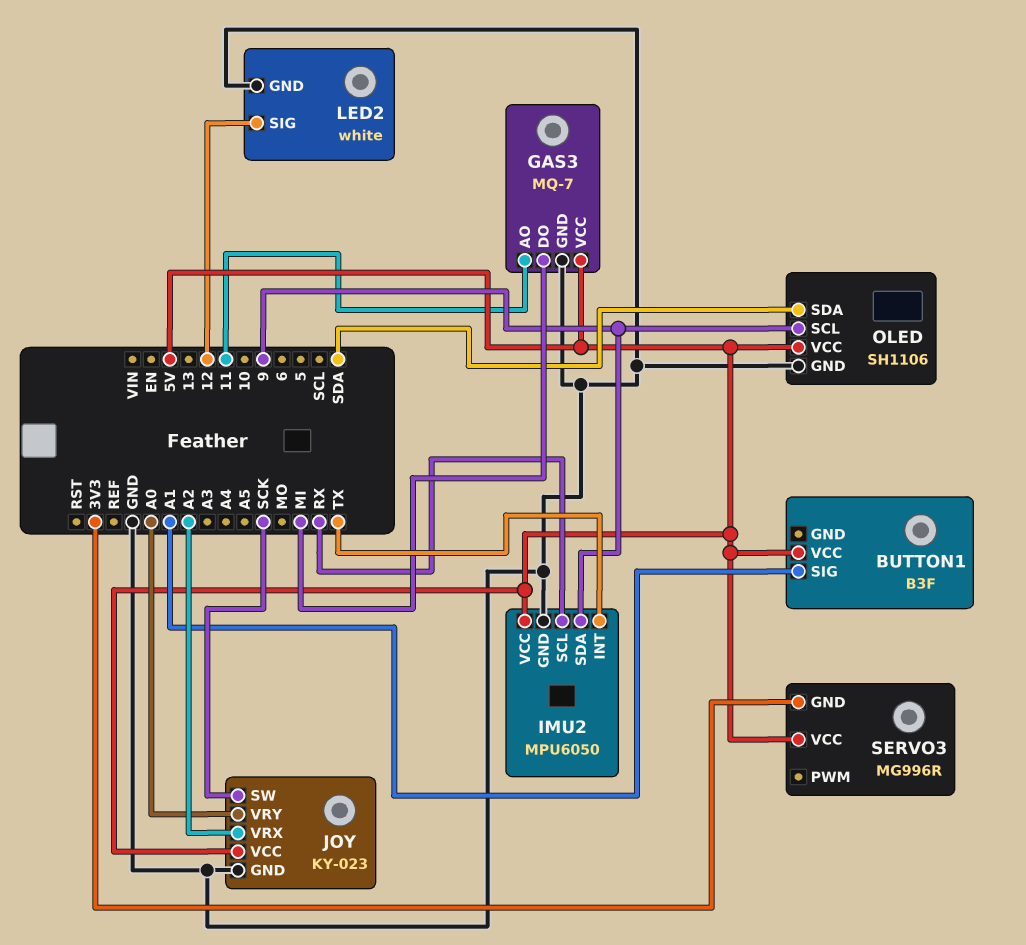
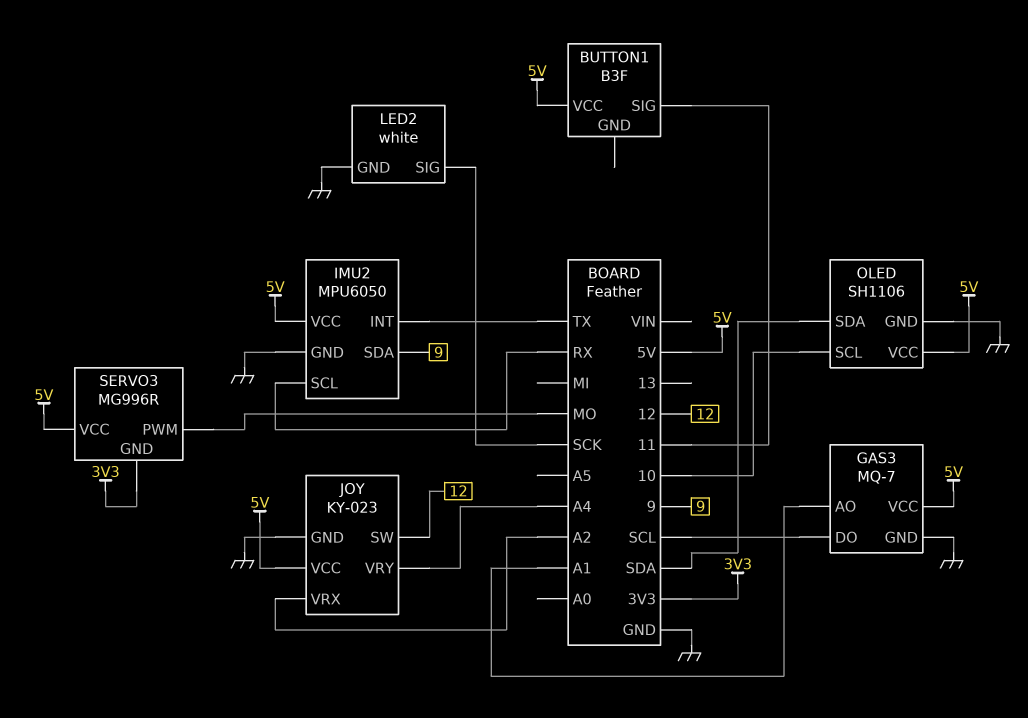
BUTTON1 pin SIG: A1 -> 11
GAS3 pin AO: 11 -> A1
GAS3 pin DO: MI -> SCL
JOY pin SW: SCK -> 12
JOY pin VRY: A0 -> A4
LED2 pin SIG: 12 -> SCK
OLED pin SCL: 9 -> 10
SERVO3 pin PWM: none -> MO

